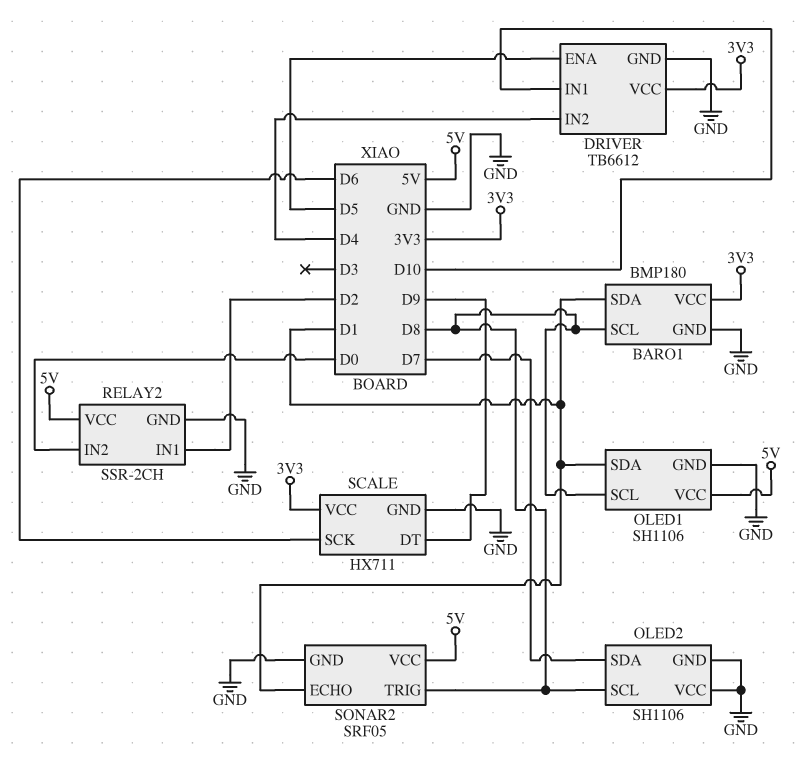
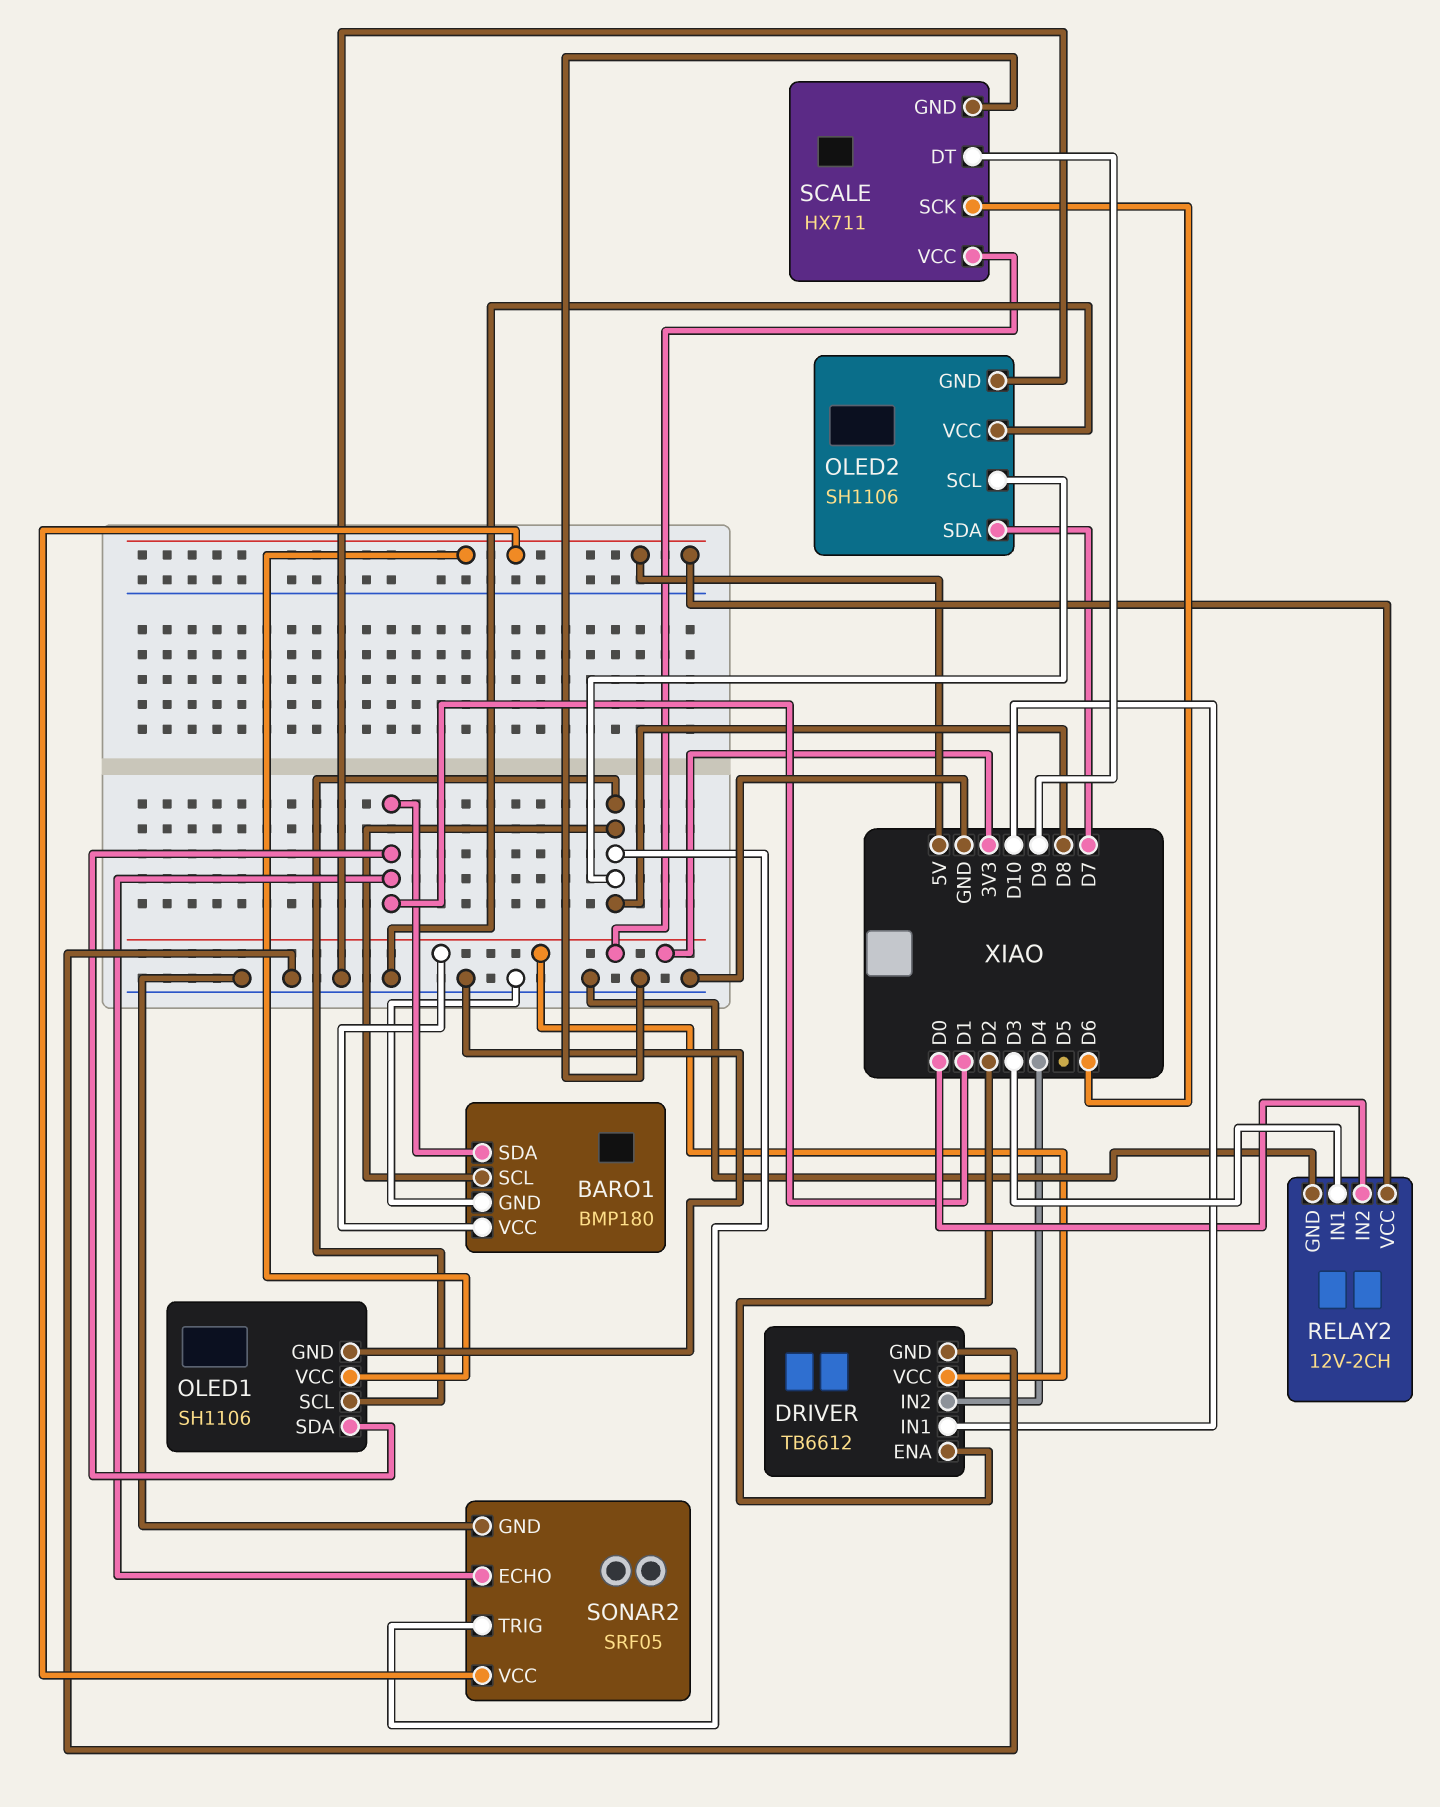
DRIVER pin ENA: D5 -> D2
RELAY2: SSR-2CH -> 12V-2CH
RELAY2 pin IN1: D2 -> D3

